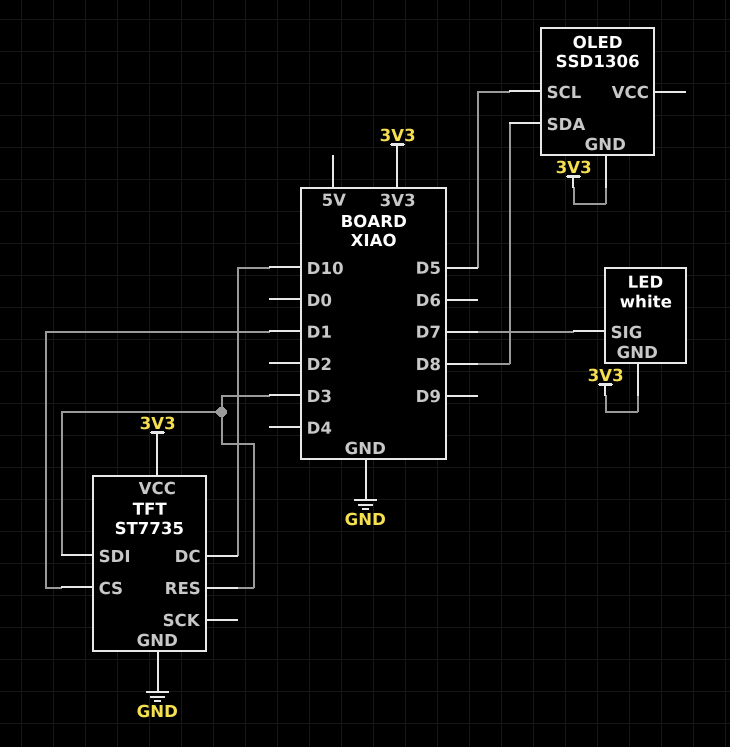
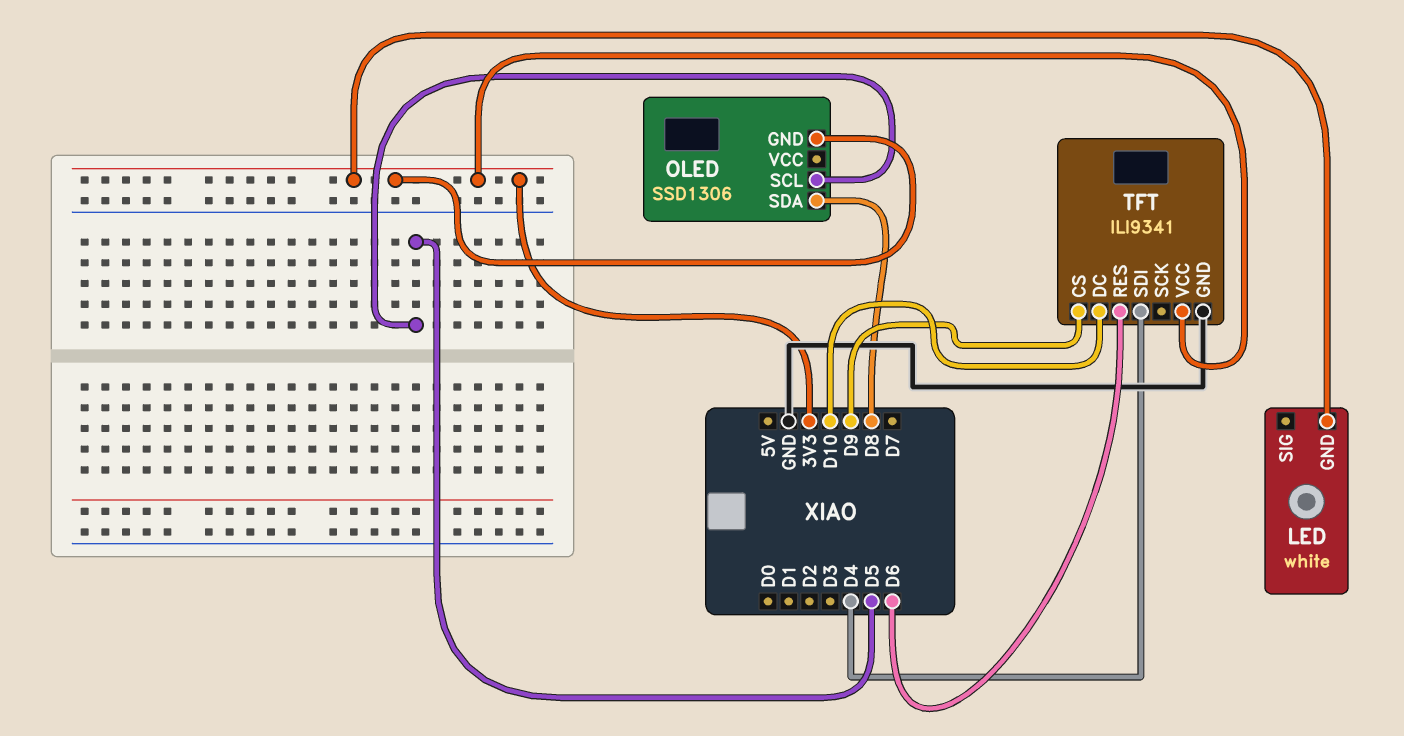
LED pin SIG: D7 -> none
TFT: ST7735 -> ILI9341
TFT pin CS: D1 -> D9
TFT pin RES: D3 -> D6
TFT pin SDI: D3 -> D4

